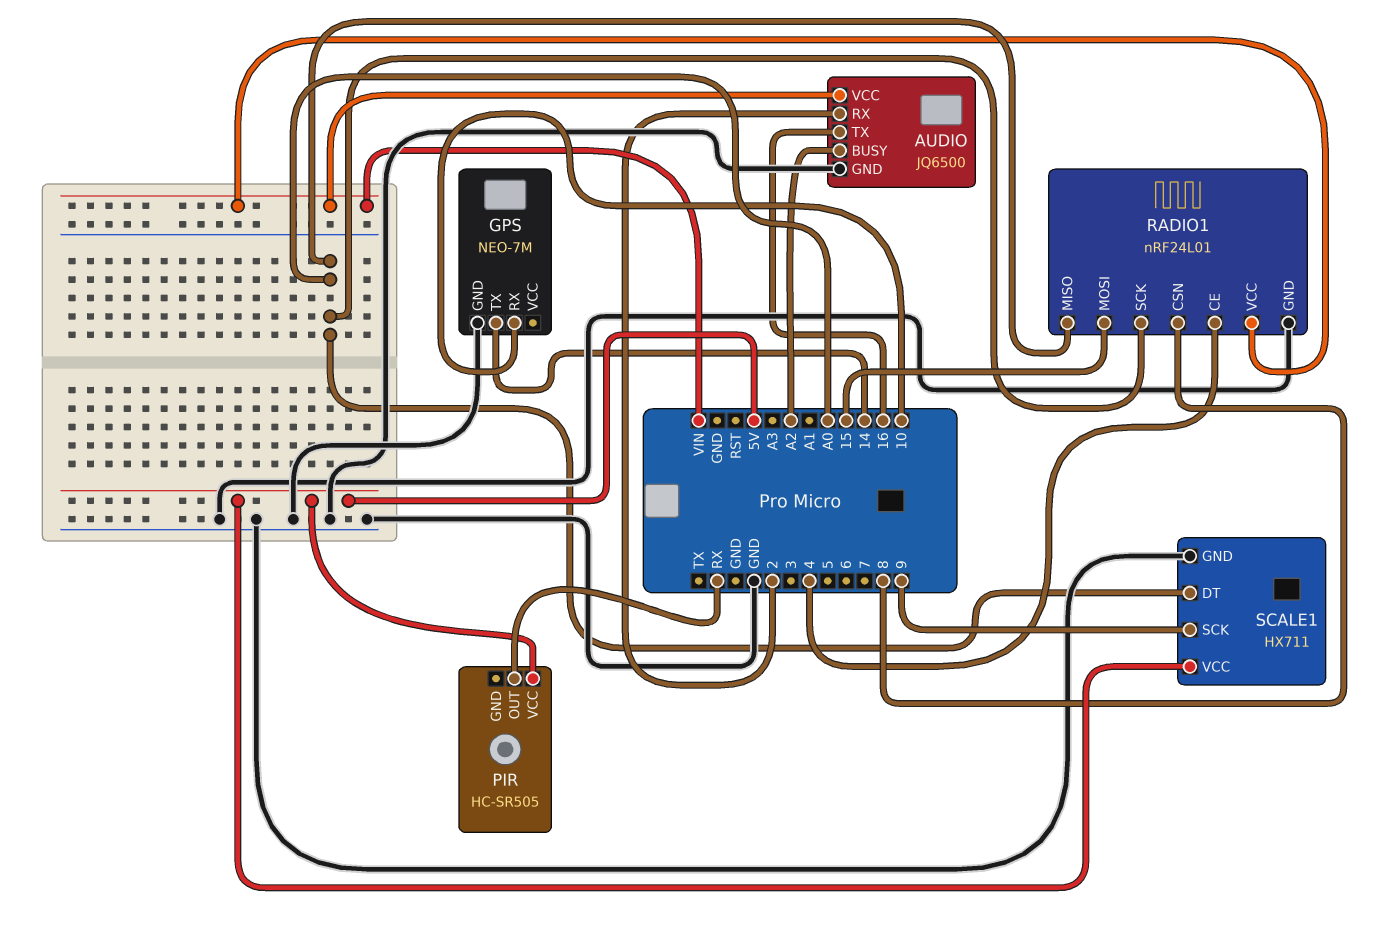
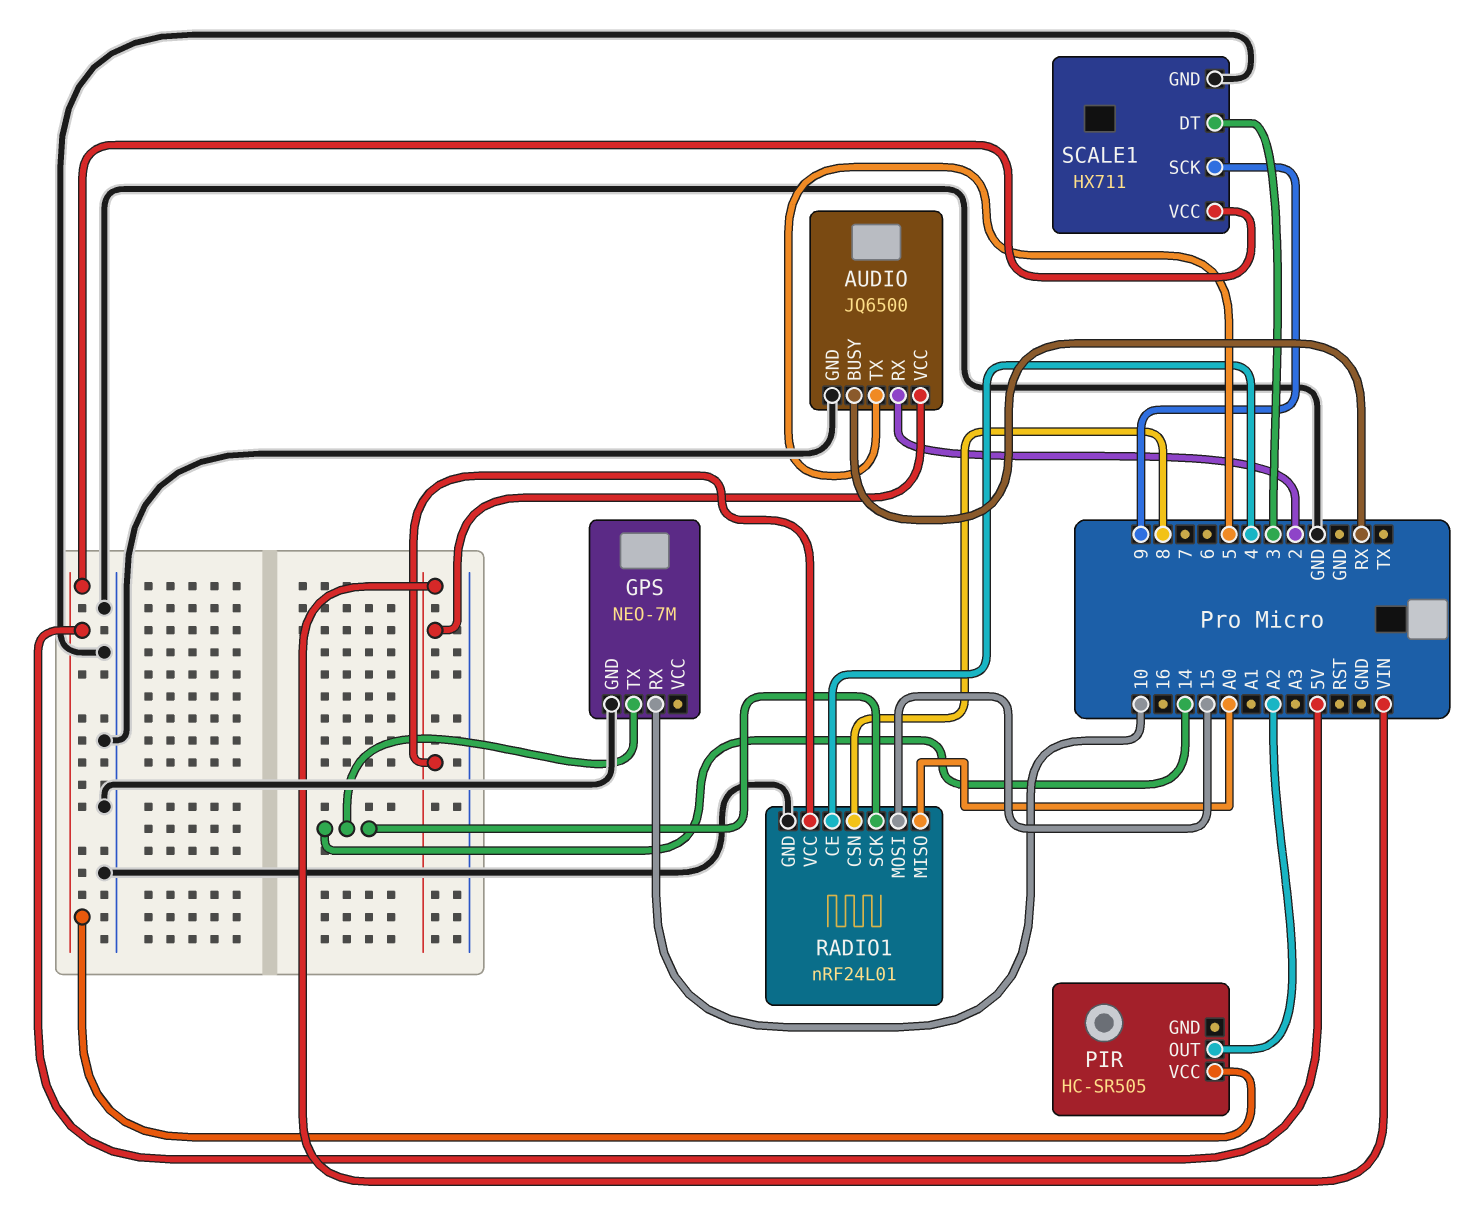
AUDIO pin BUSY: A2 -> RX
AUDIO pin TX: 16 -> 5
PIR pin OUT: RX -> A2
RADIO1 pin SCK: A0 -> 14
SCALE1 pin DT: A0 -> 3

